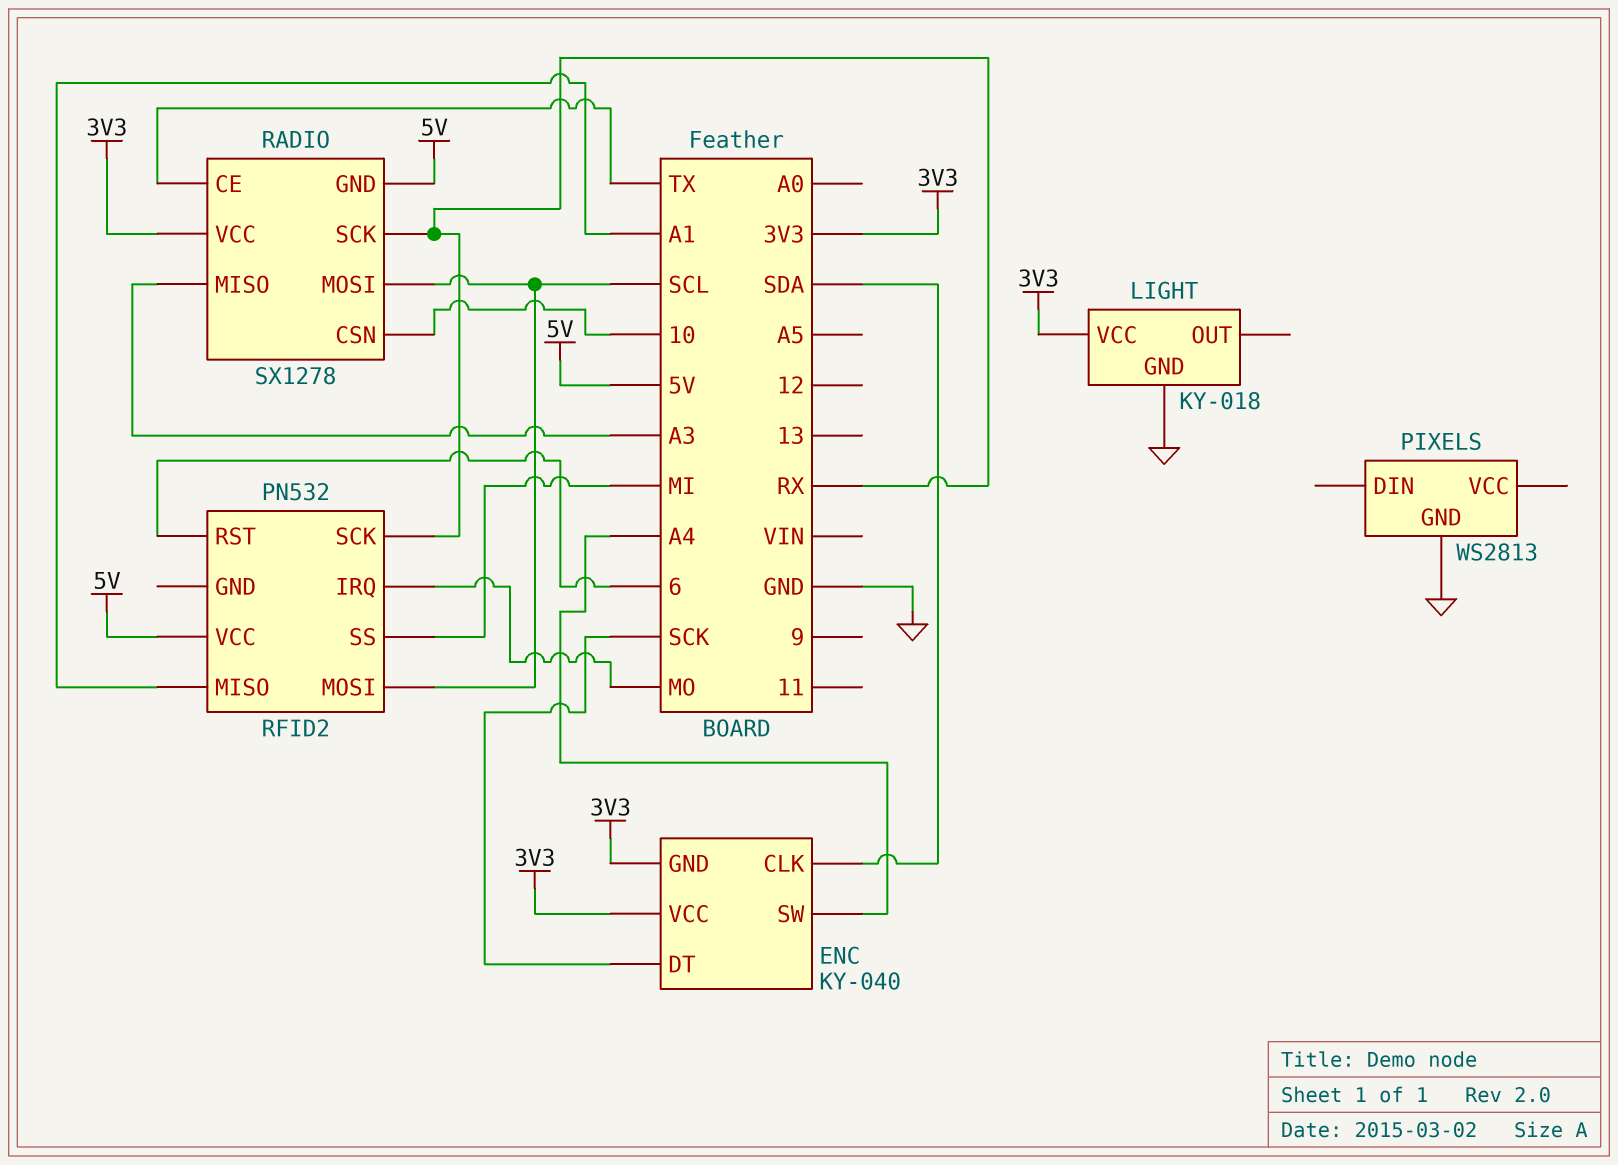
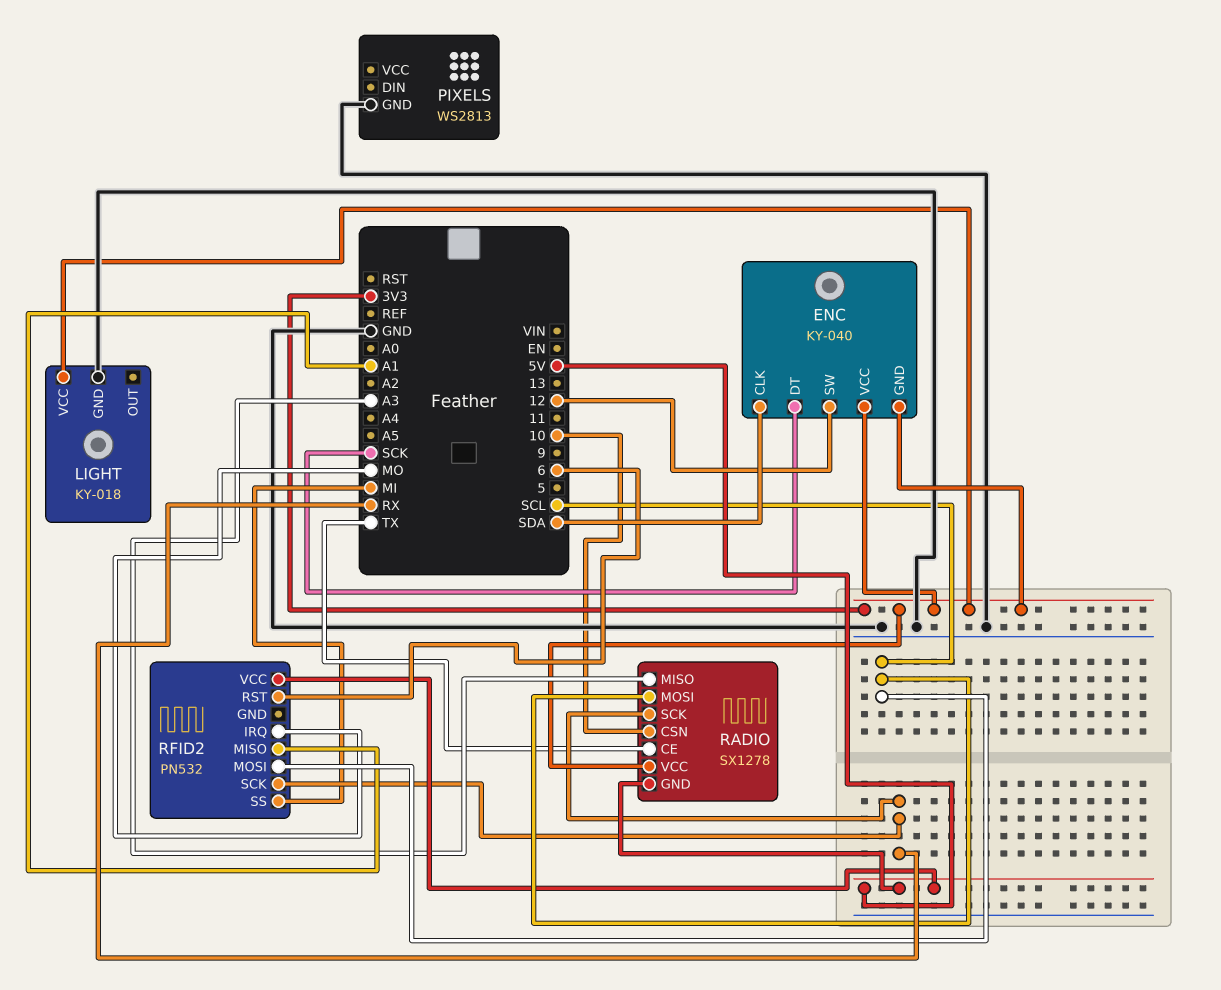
ENC pin SW: A4 -> 12

